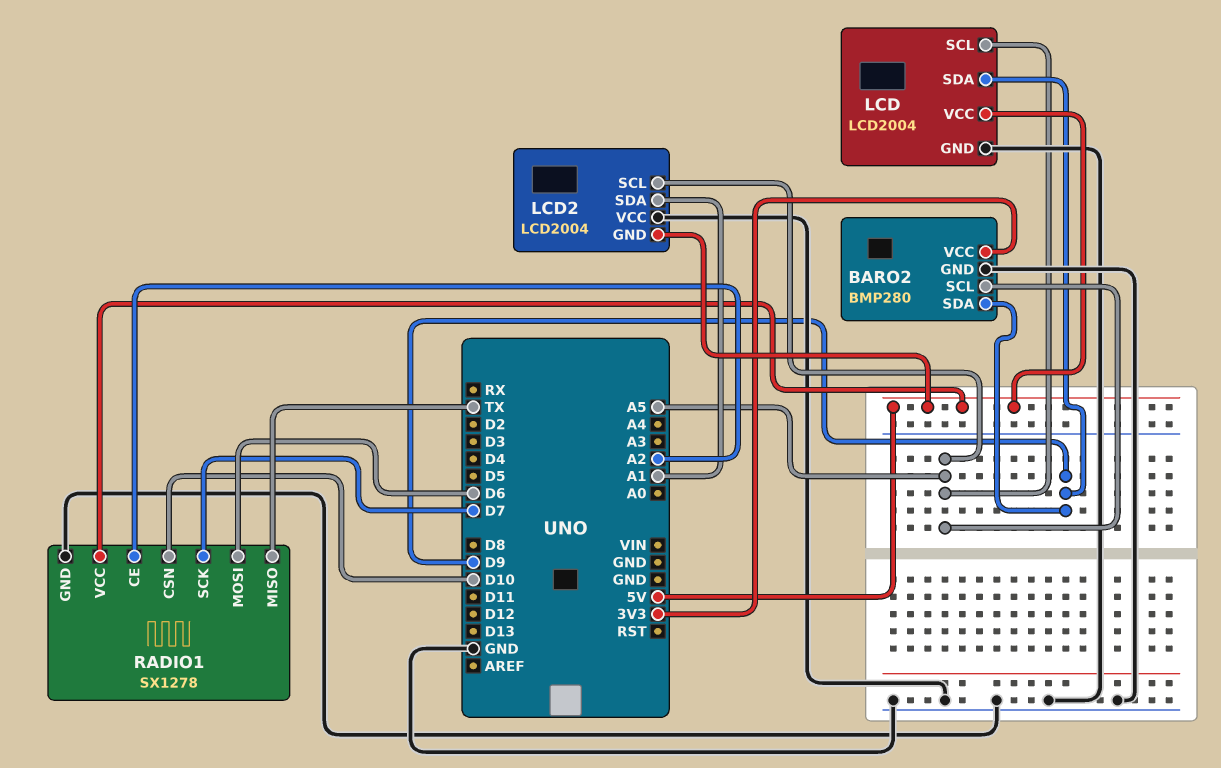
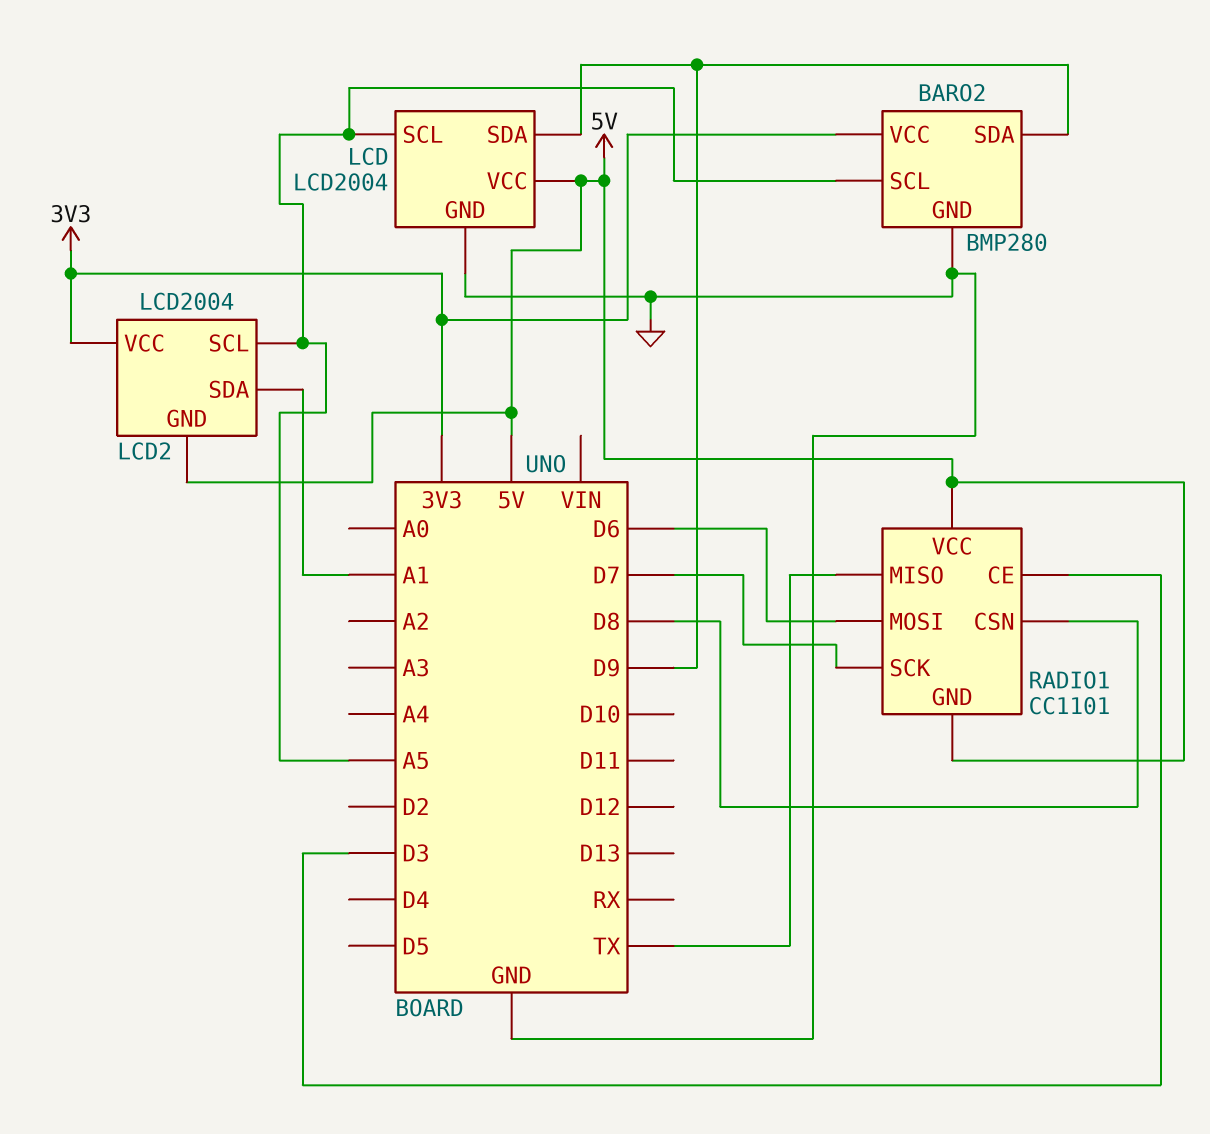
LCD2 pin VCC: GND -> 3V3
RADIO1: SX1278 -> CC1101
RADIO1 pin CE: A2 -> D3
RADIO1 pin CSN: D10 -> D8
RADIO1 pin GND: GND -> 5V

